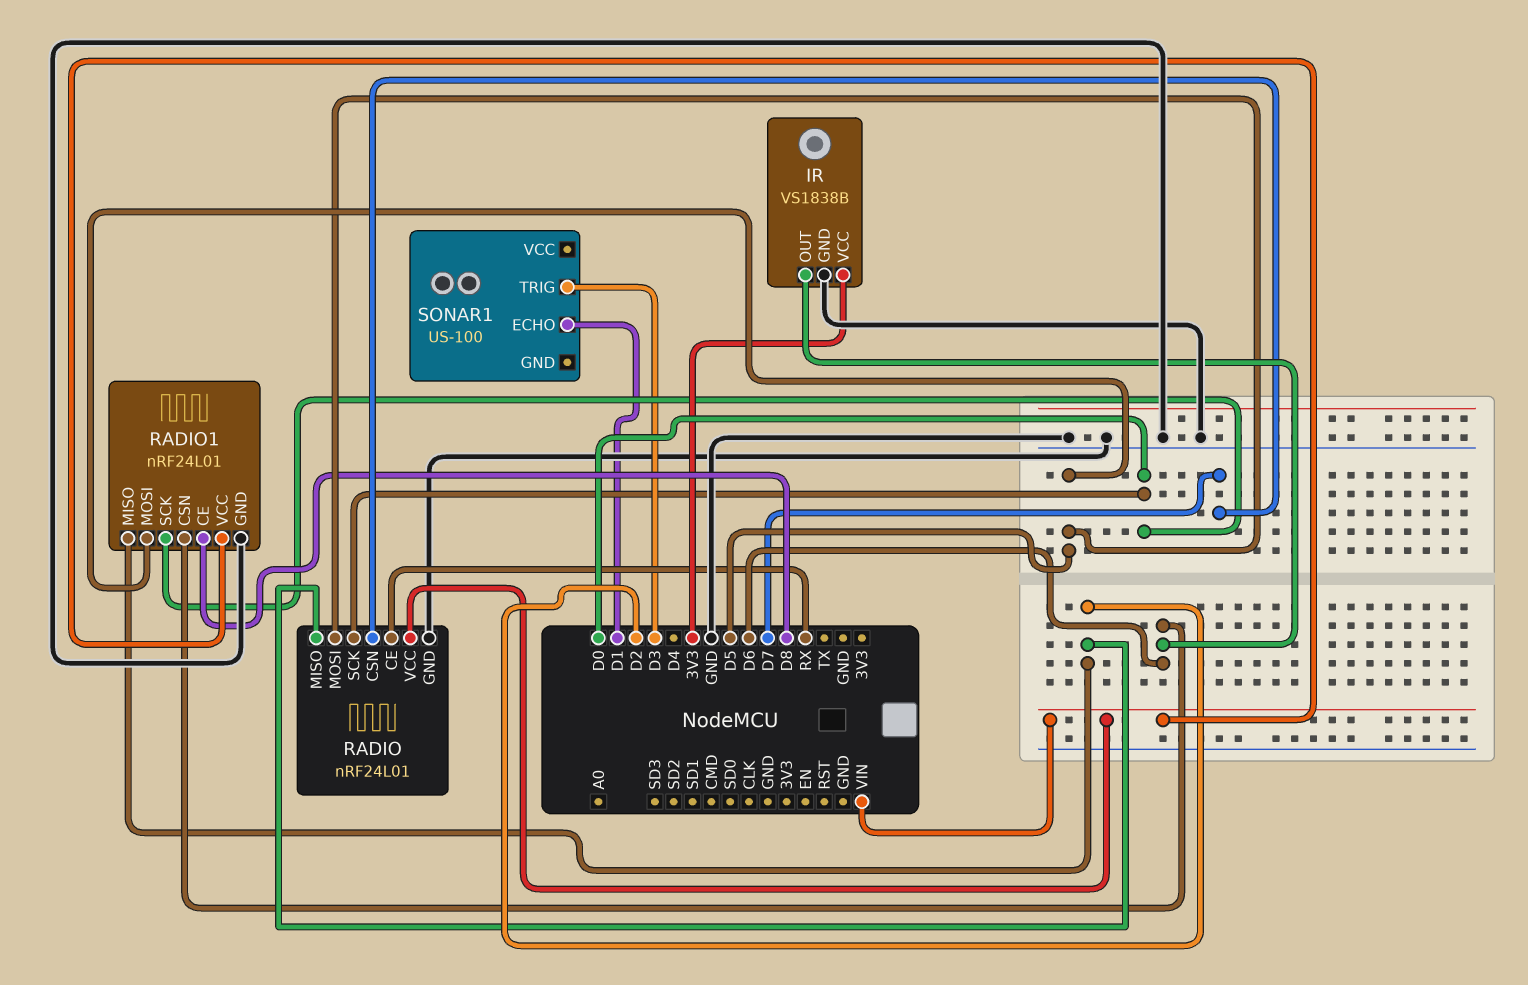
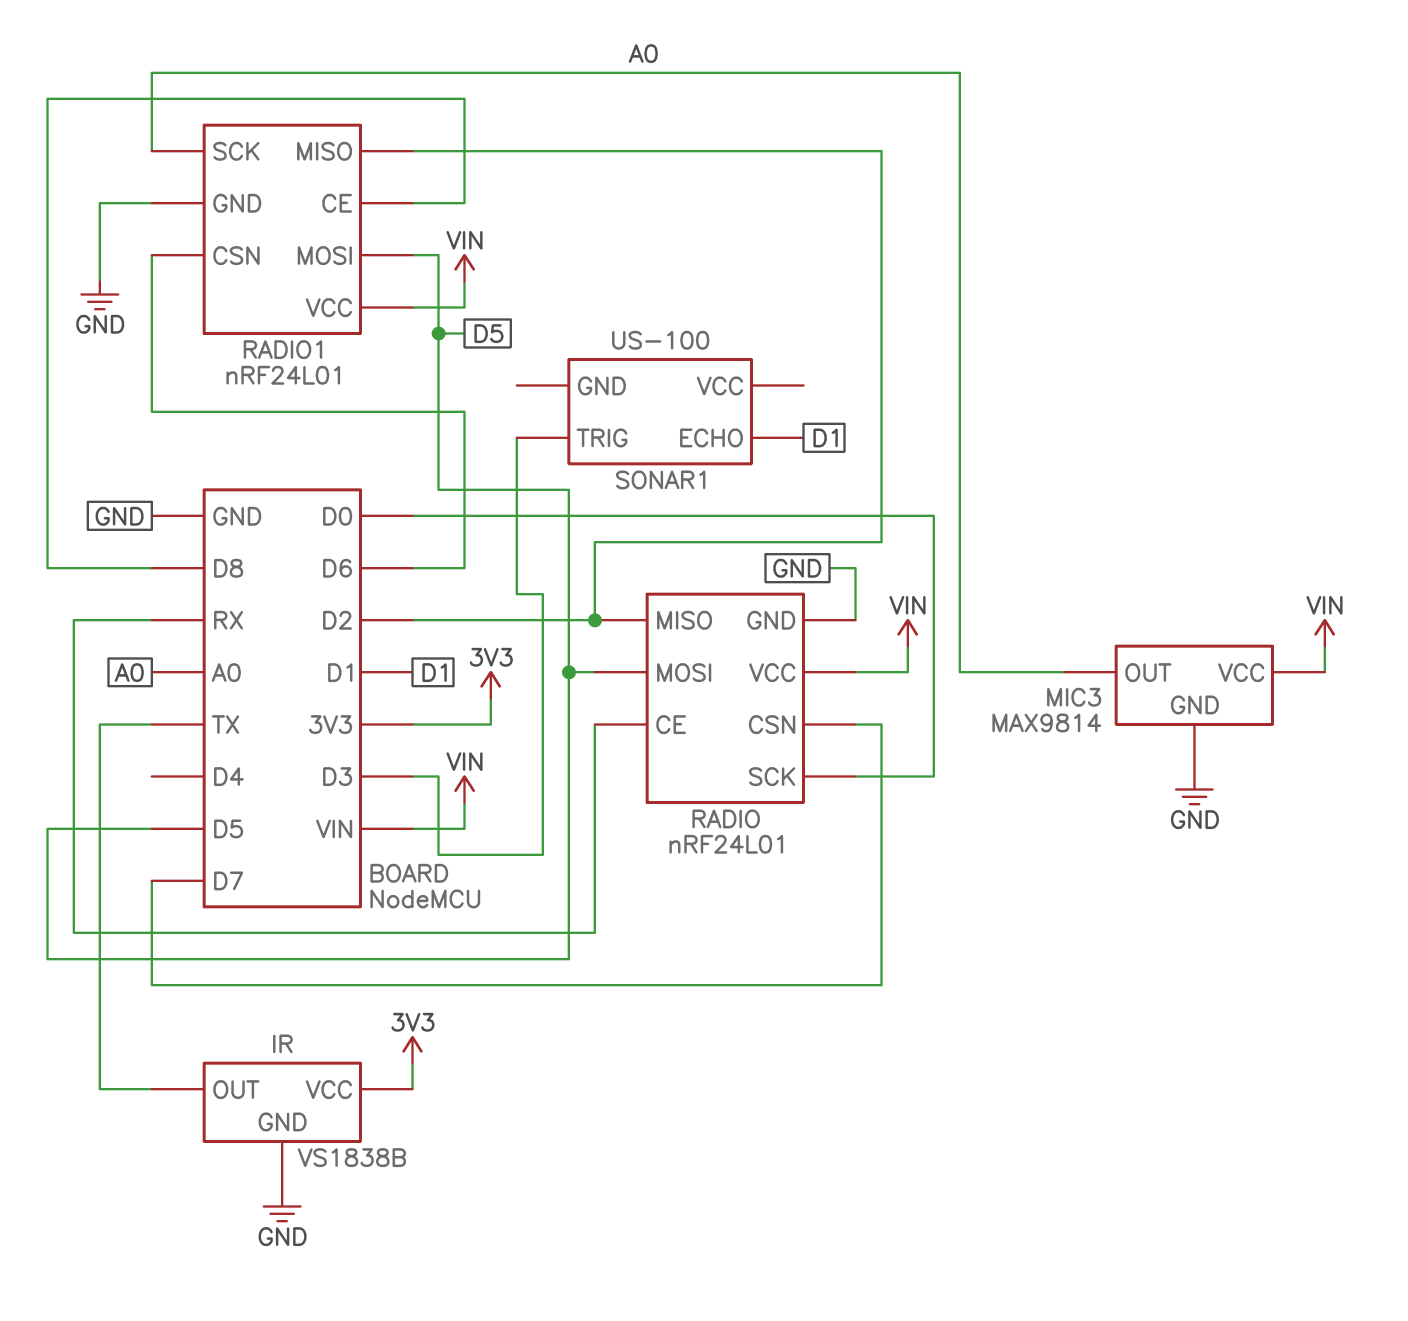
IR pin OUT: D6 -> TX
MIC3: none -> MAX9814
MIC3 pin GND: none -> GND
MIC3 pin OUT: none -> A0
MIC3 pin VCC: none -> VIN
RADIO1 pin SCK: D0 -> A0

